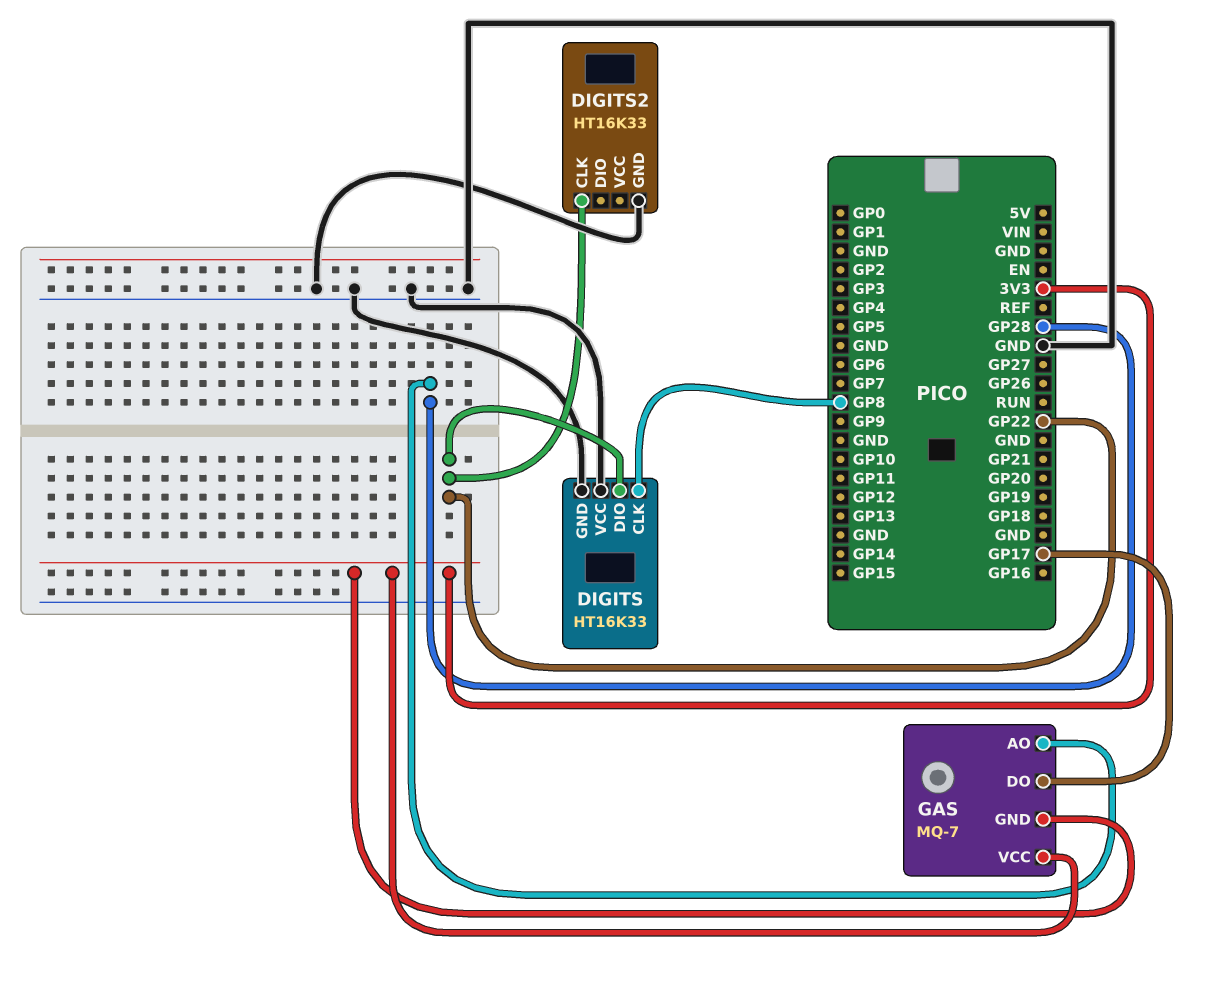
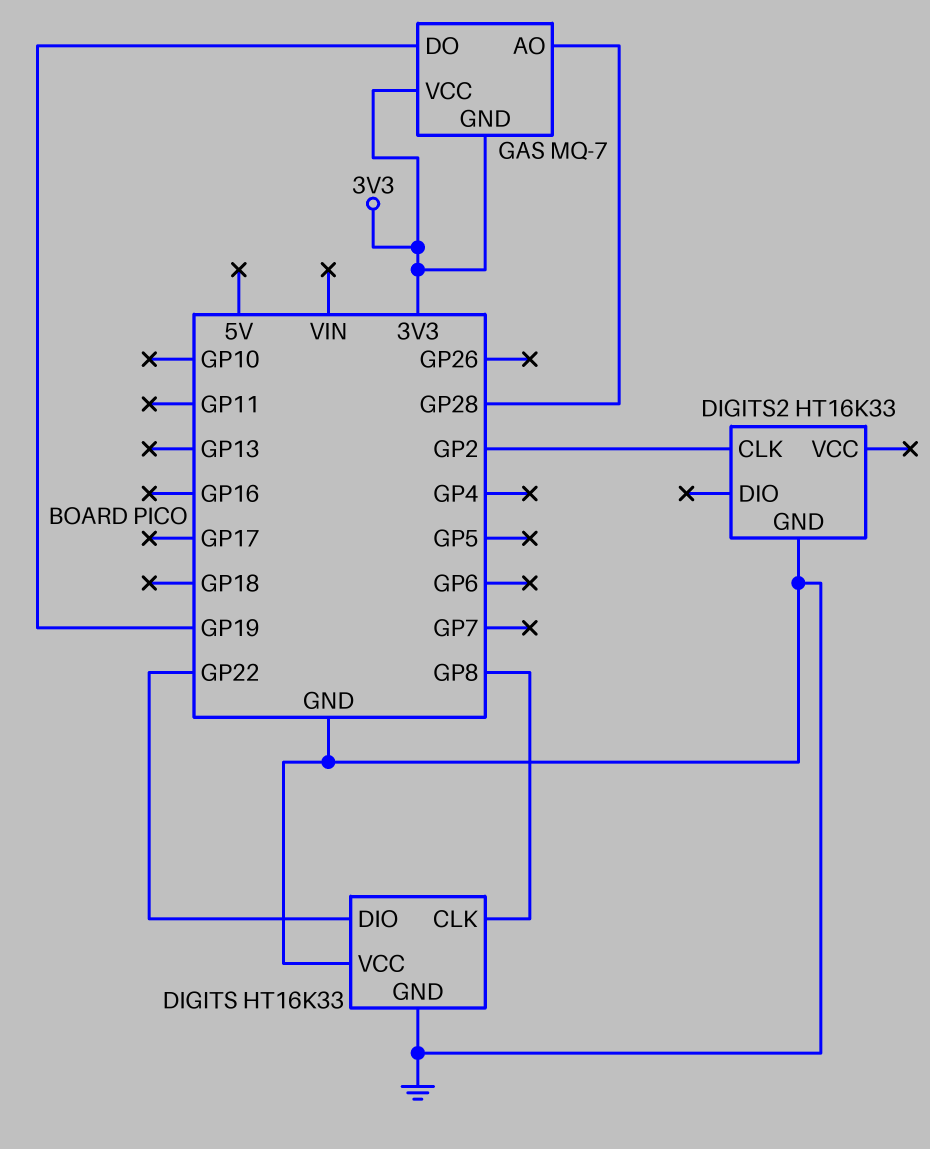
DIGITS2 pin CLK: GP22 -> GP2
GAS pin DO: GP17 -> GP19

